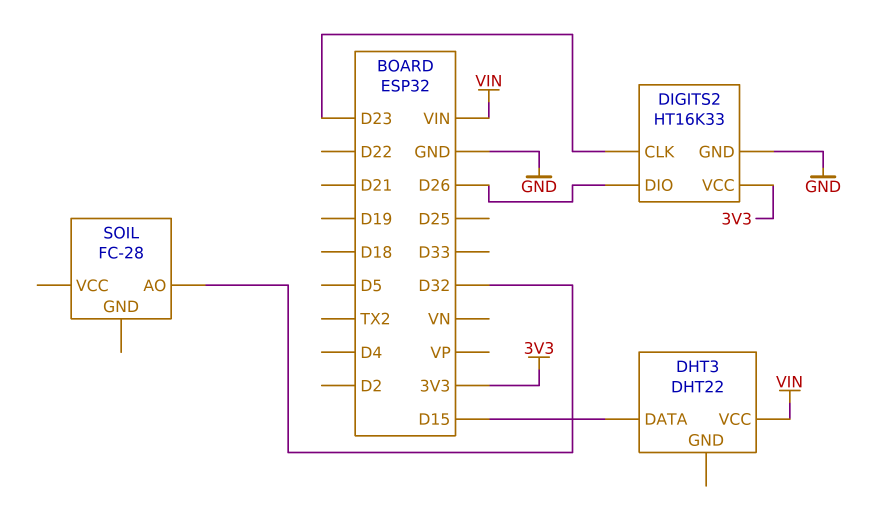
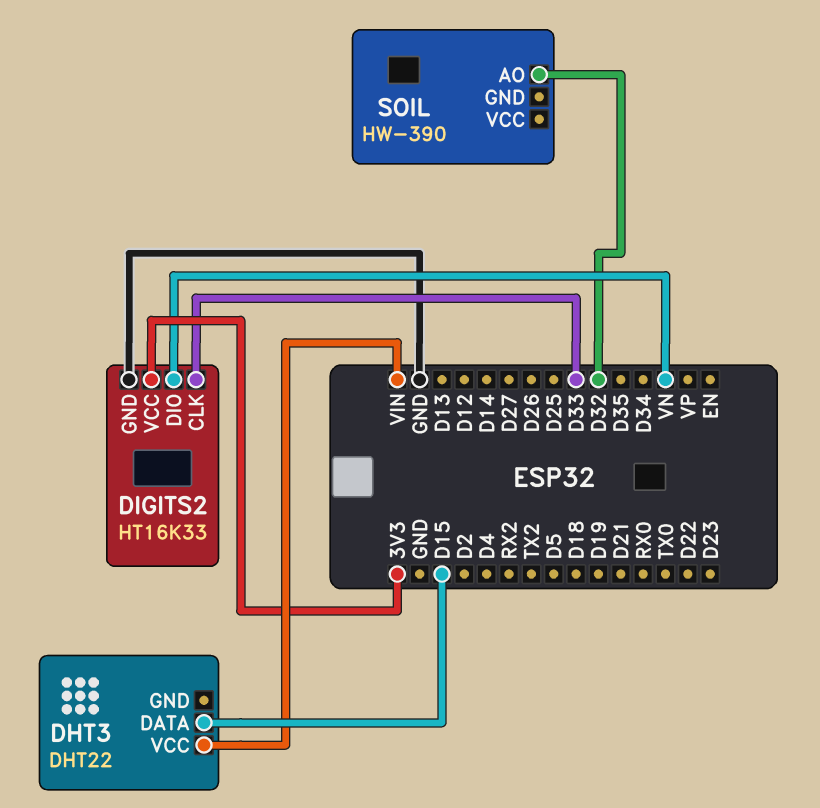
DIGITS2 pin CLK: D23 -> D33
DIGITS2 pin DIO: D26 -> VN
SOIL: FC-28 -> HW-390

